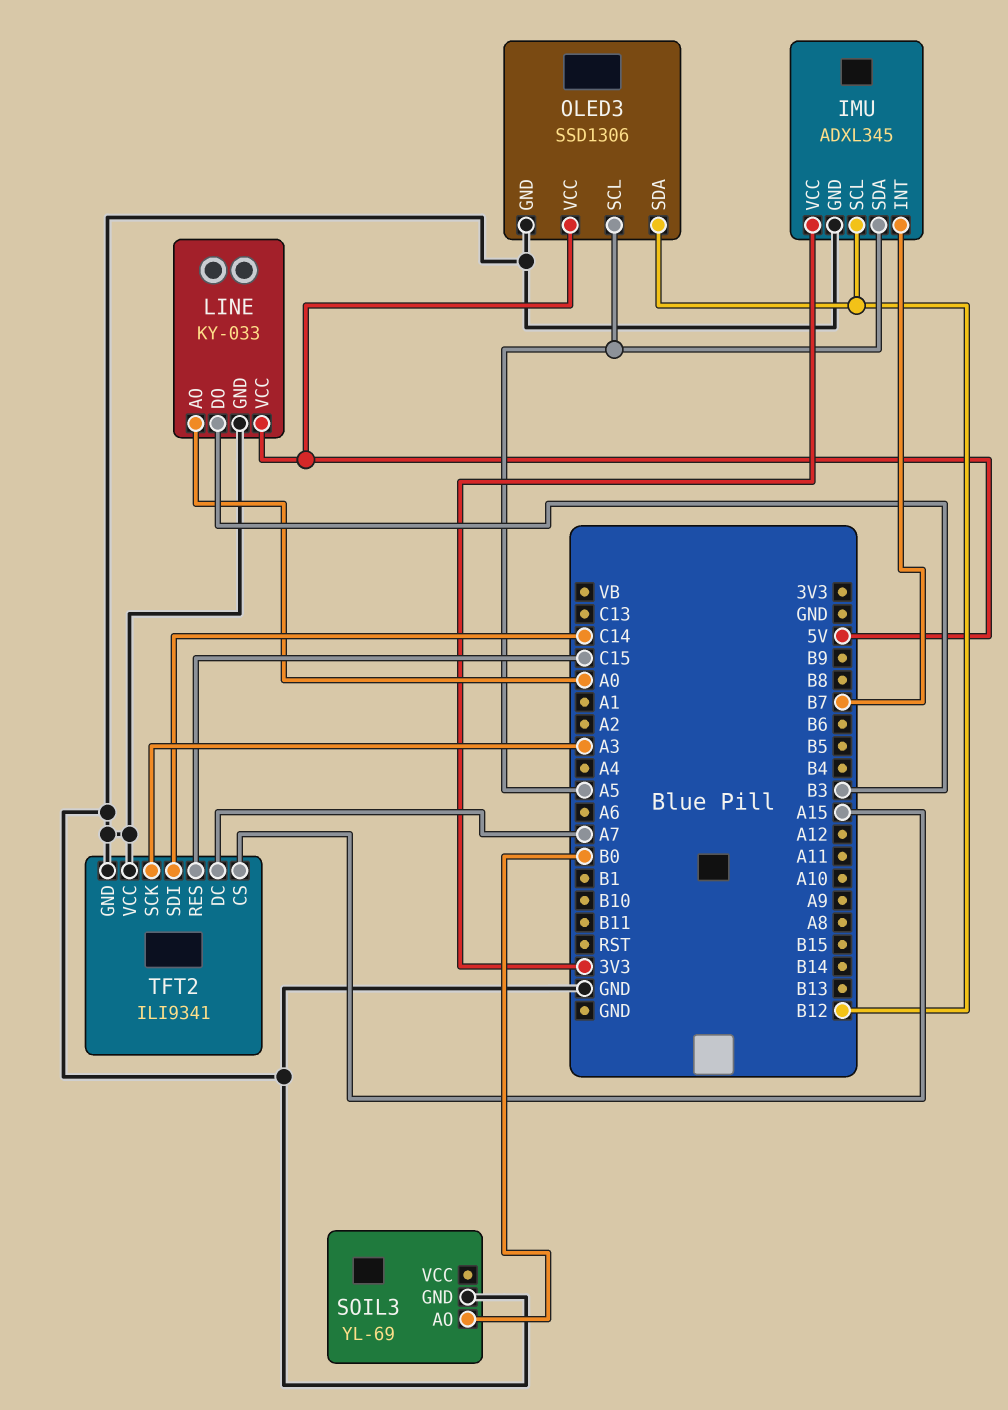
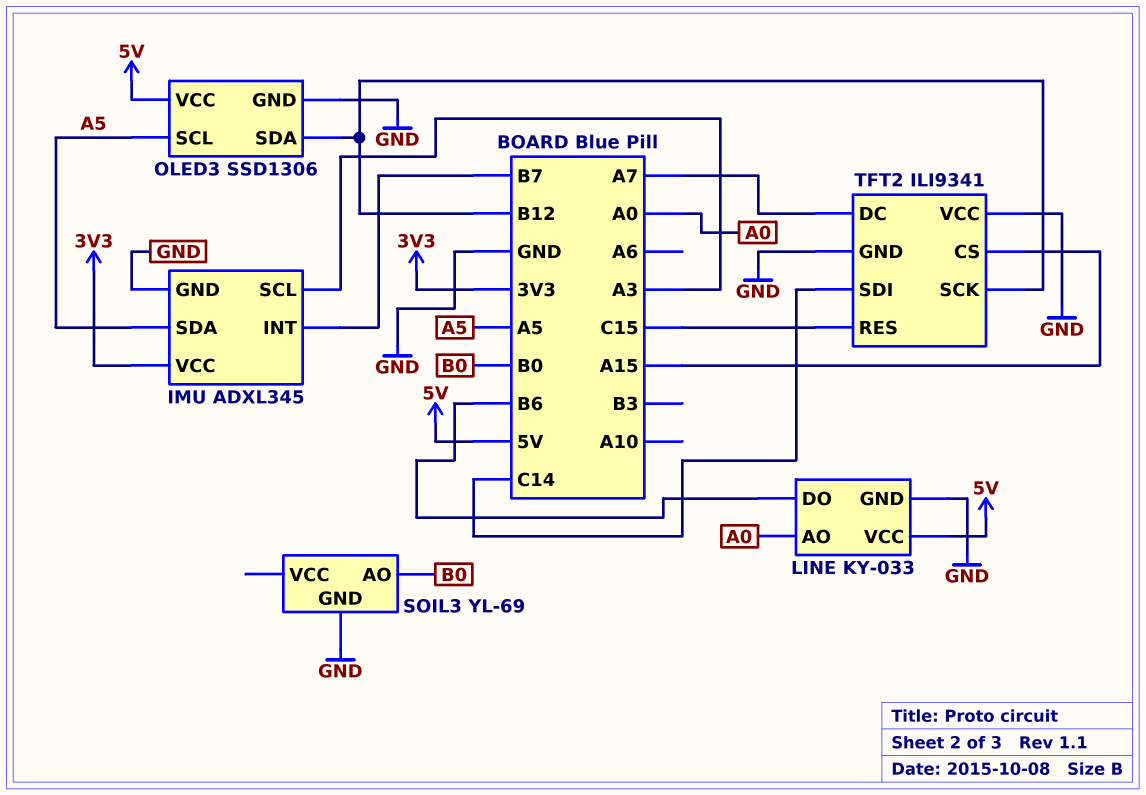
IMU pin SCL: B12 -> A3
LINE pin DO: B3 -> B6
TFT2 pin SCK: A3 -> B12

